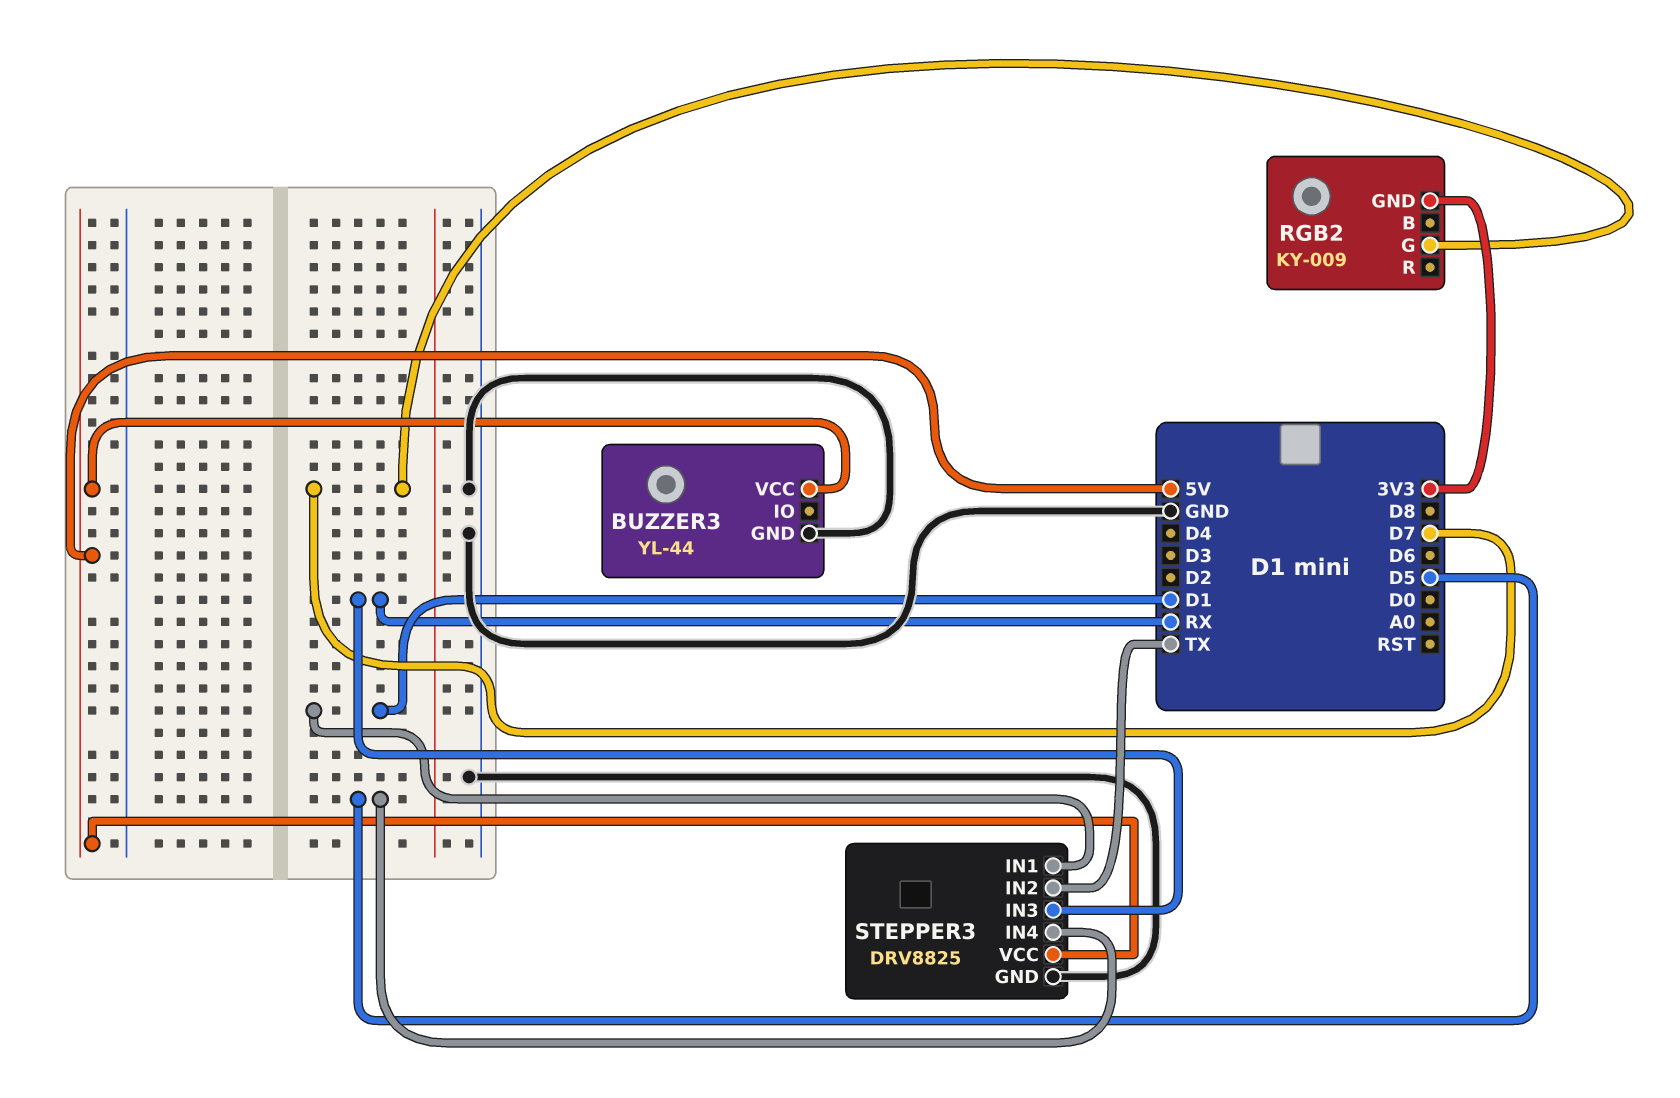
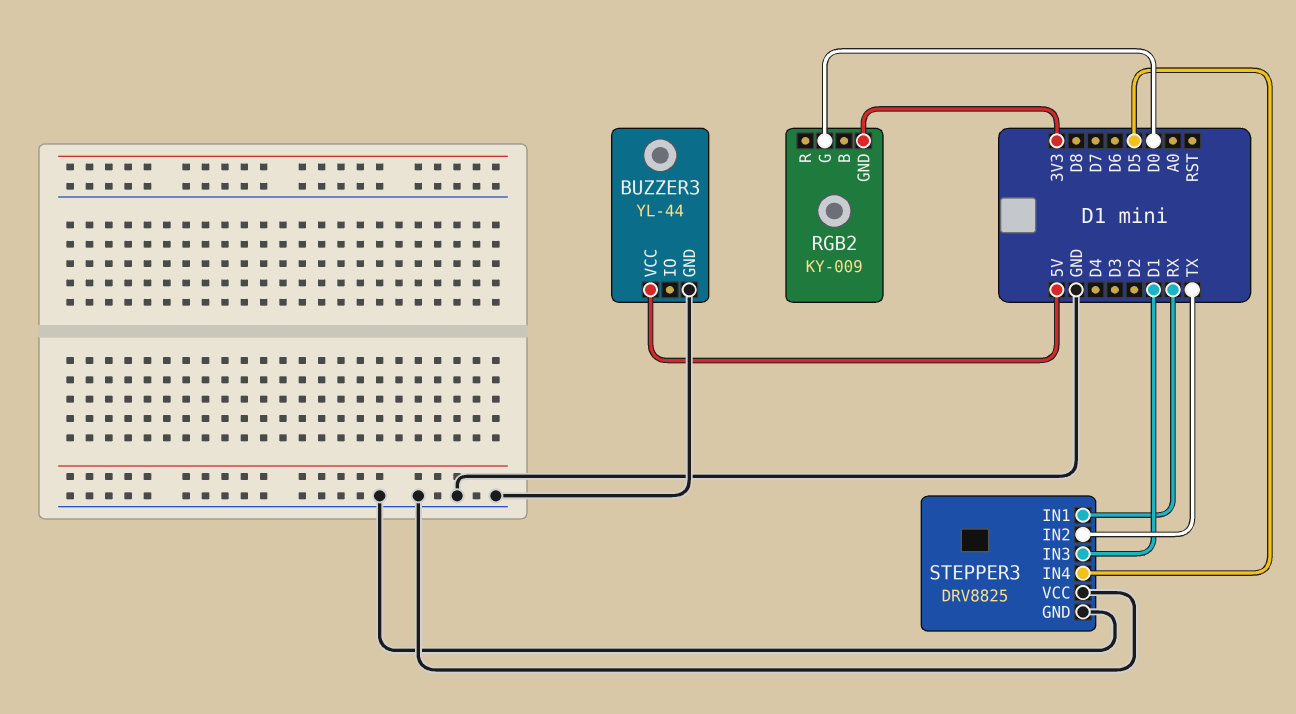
RGB2 pin G: D7 -> D0
STEPPER3 pin IN1: D1 -> RX
STEPPER3 pin IN3: RX -> D1
STEPPER3 pin VCC: 5V -> GND

